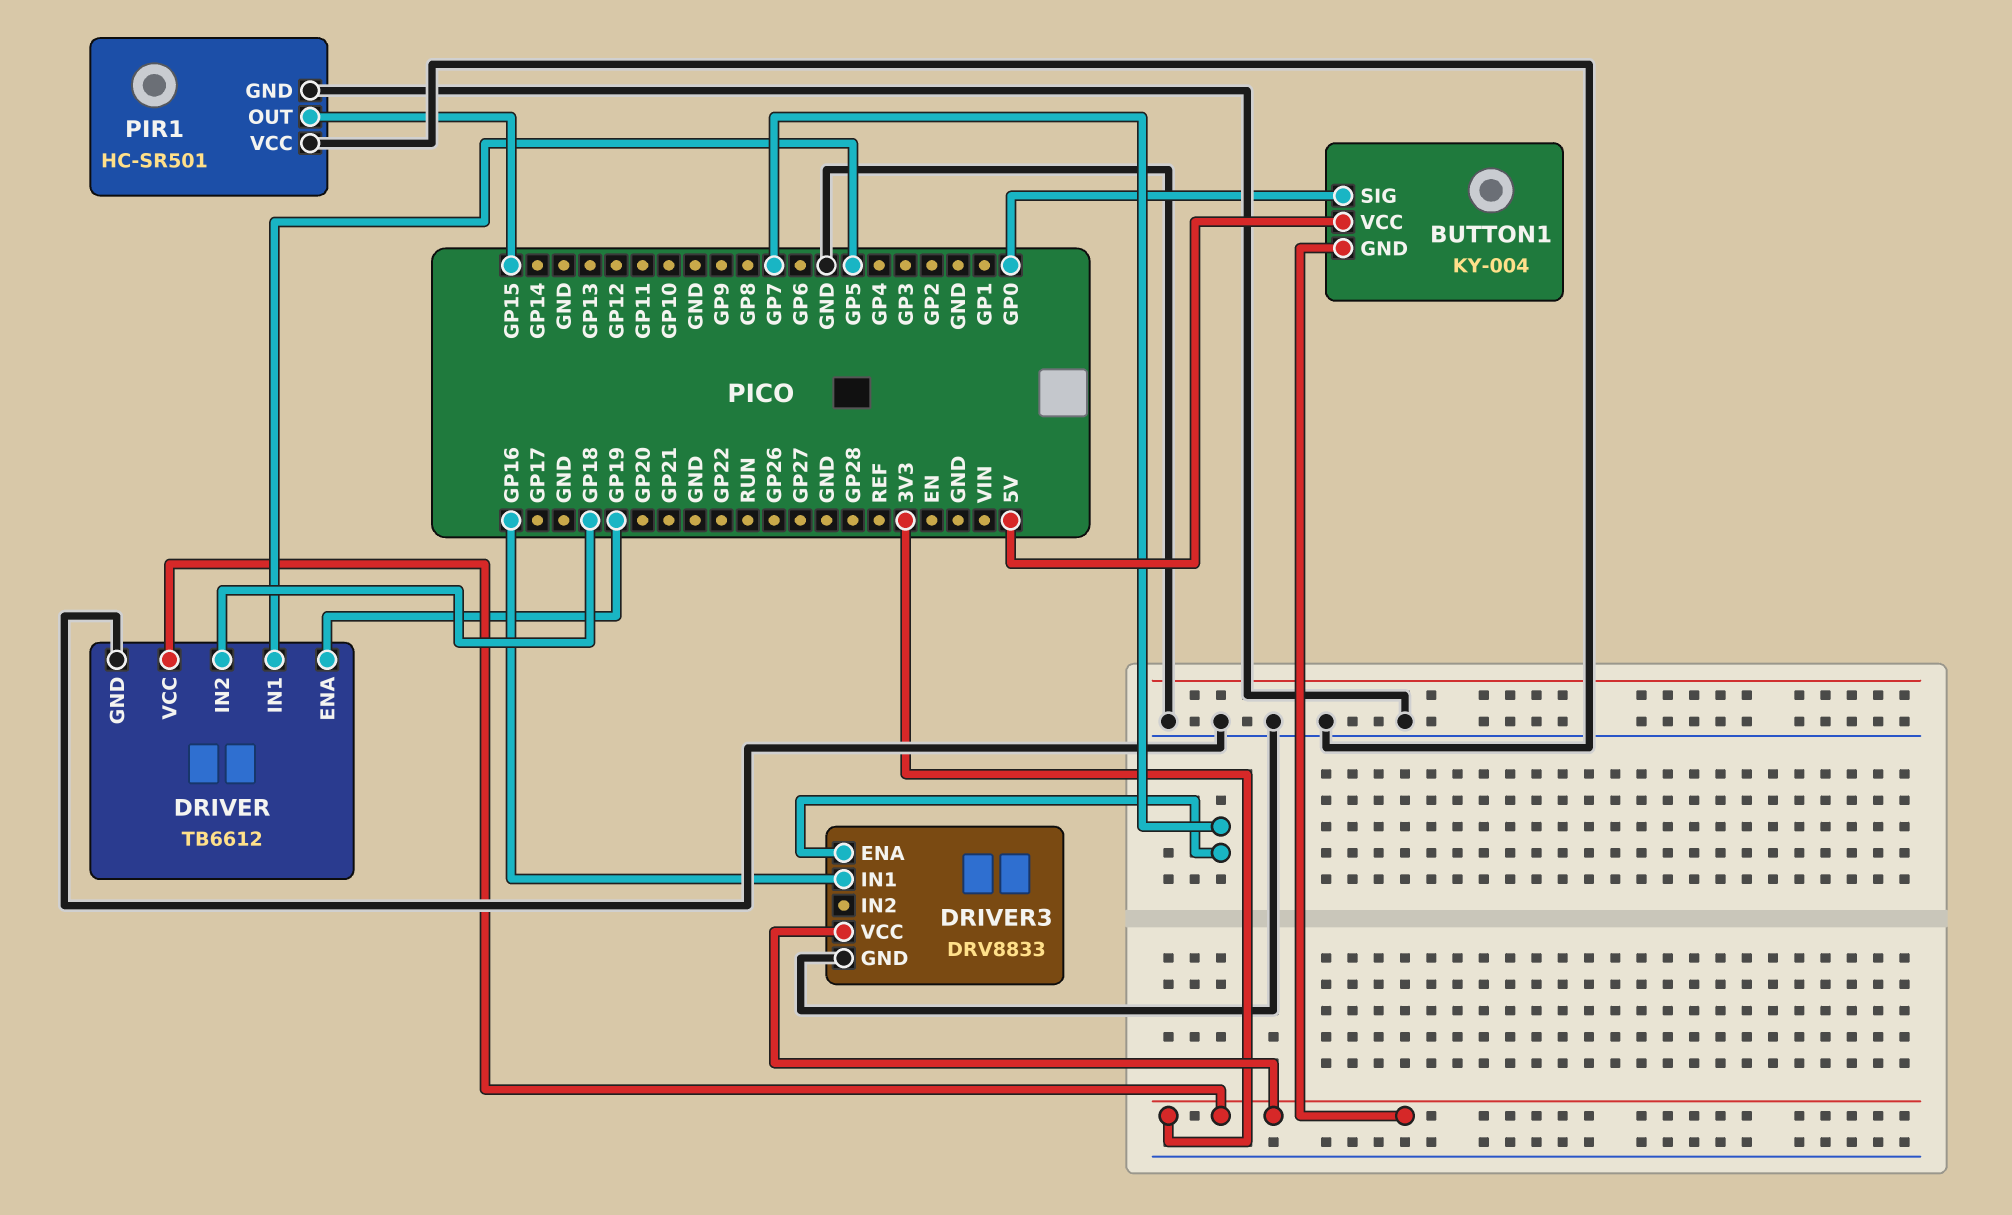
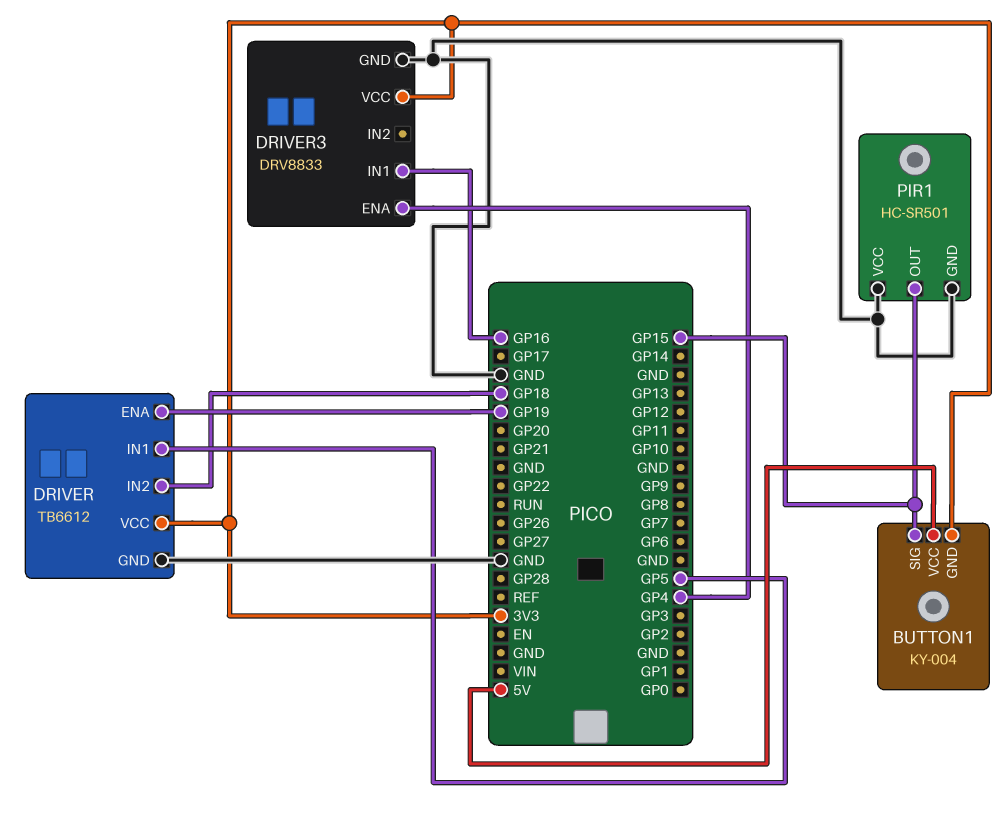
BUTTON1 pin SIG: GP0 -> GP15
DRIVER3 pin ENA: GP7 -> GP4

